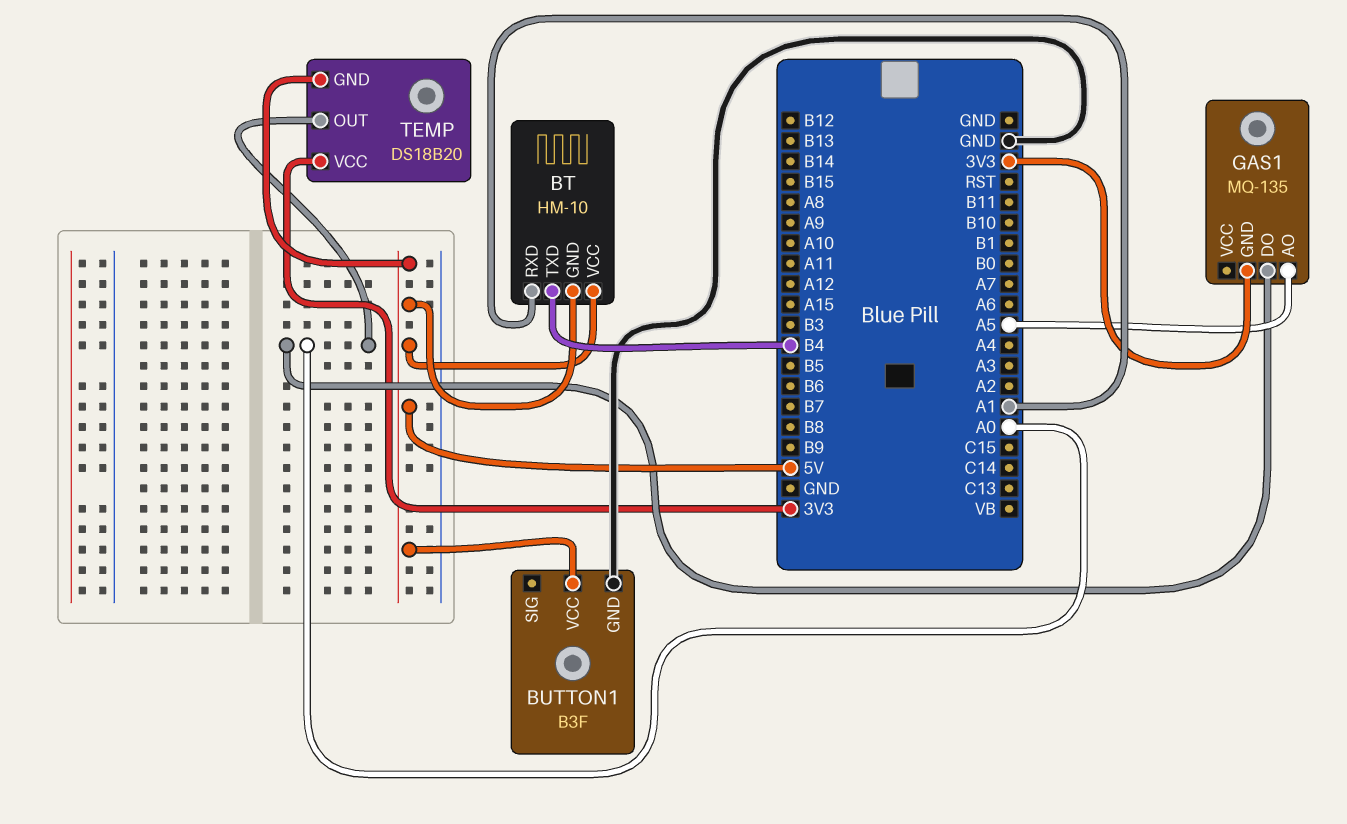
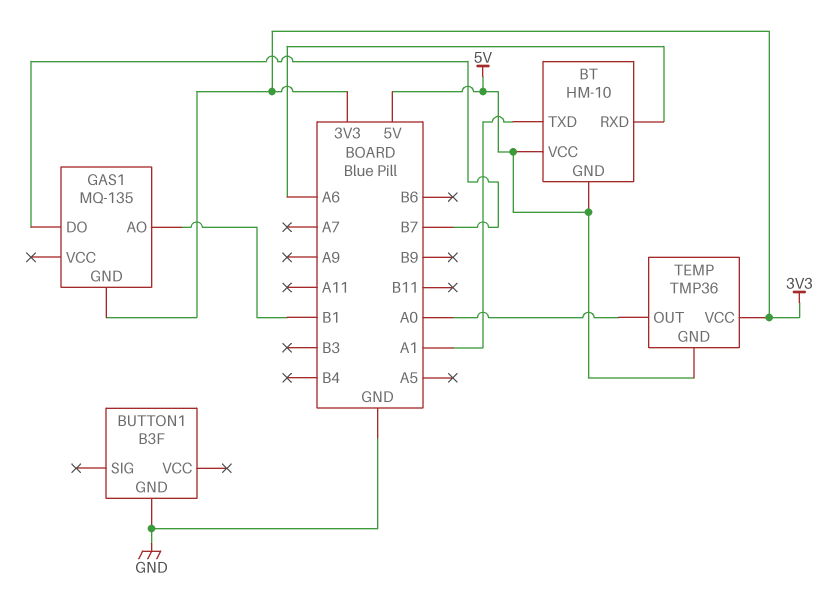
BT pin RXD: A1 -> A6
BT pin TXD: B4 -> A1
BUTTON1 pin VCC: 5V -> none
GAS1 pin AO: A5 -> B1
GAS1 pin DO: A0 -> B7
TEMP: DS18B20 -> TMP36

